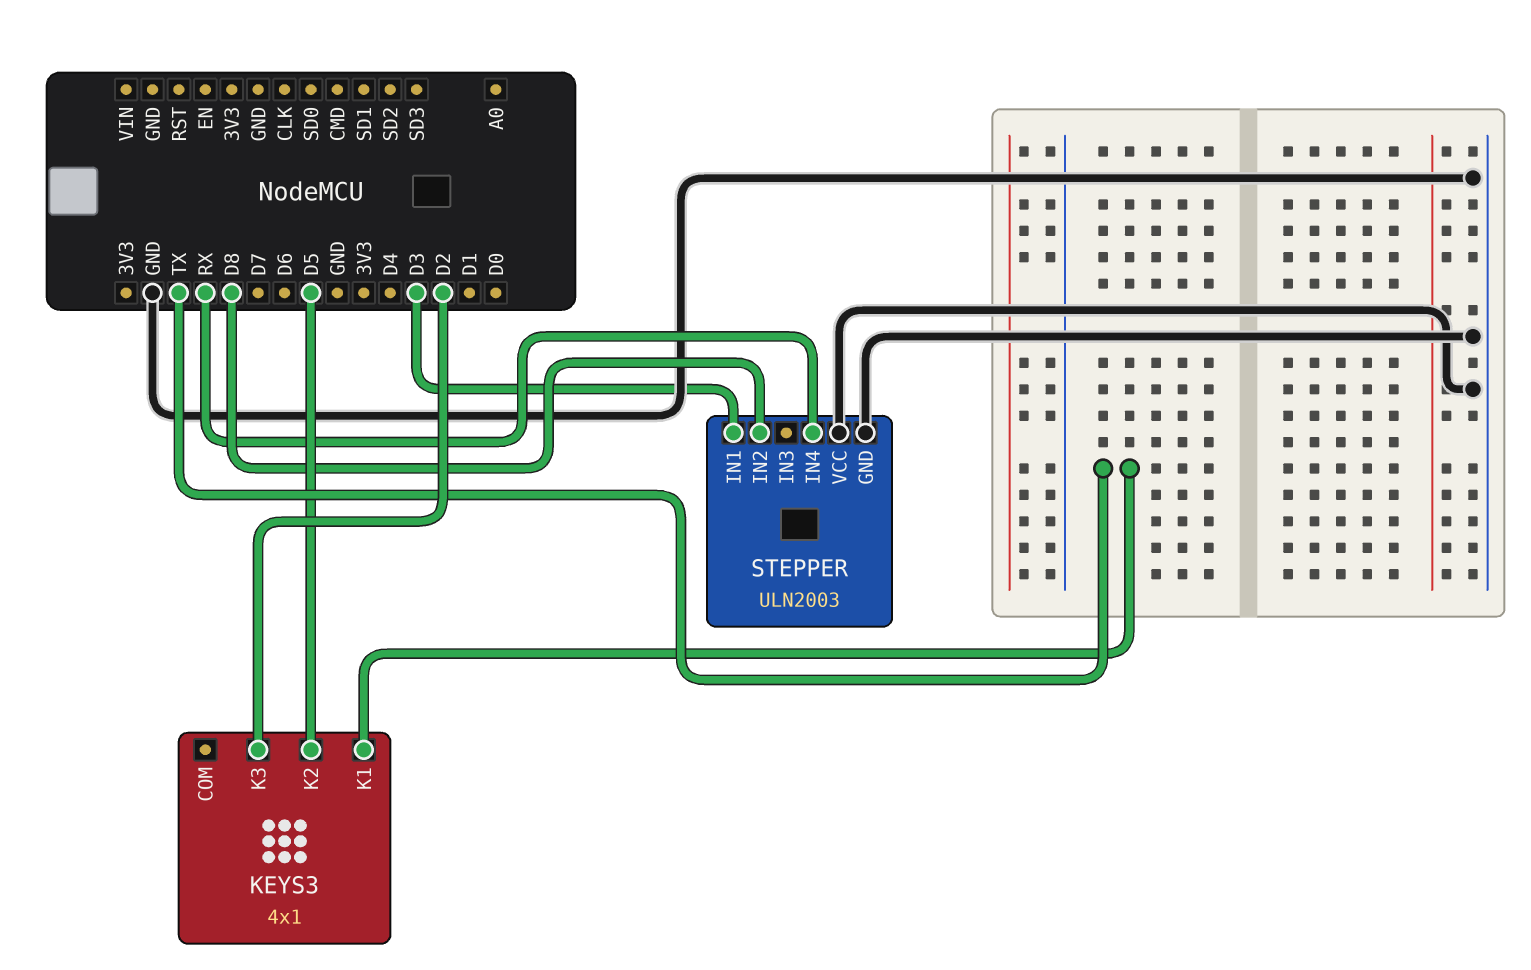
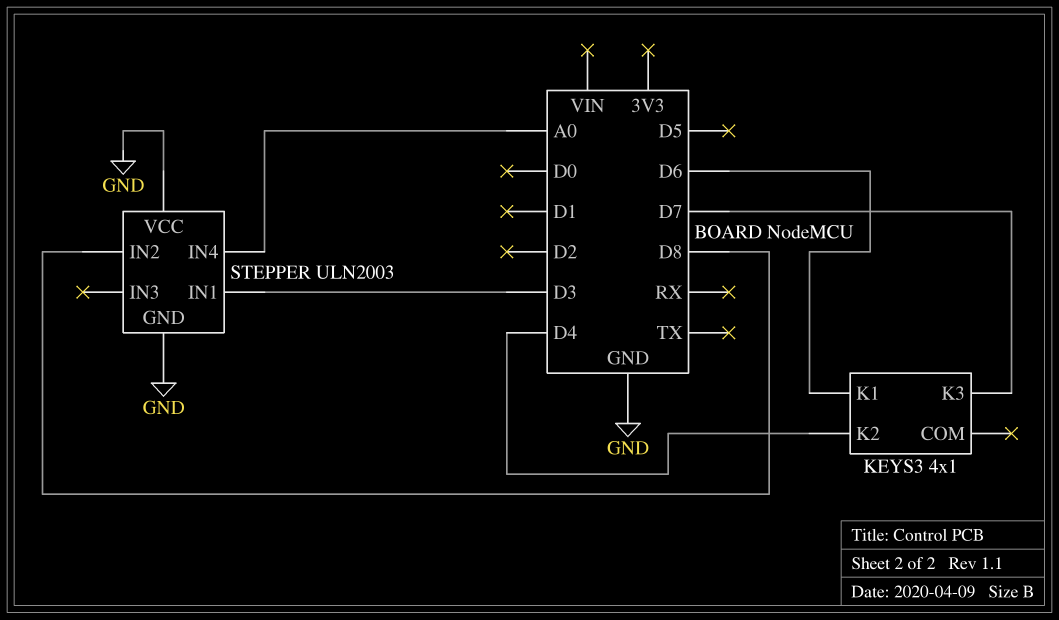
KEYS3 pin K1: TX -> D6
KEYS3 pin K2: D5 -> D4
KEYS3 pin K3: D2 -> D7
STEPPER pin IN4: RX -> A0

